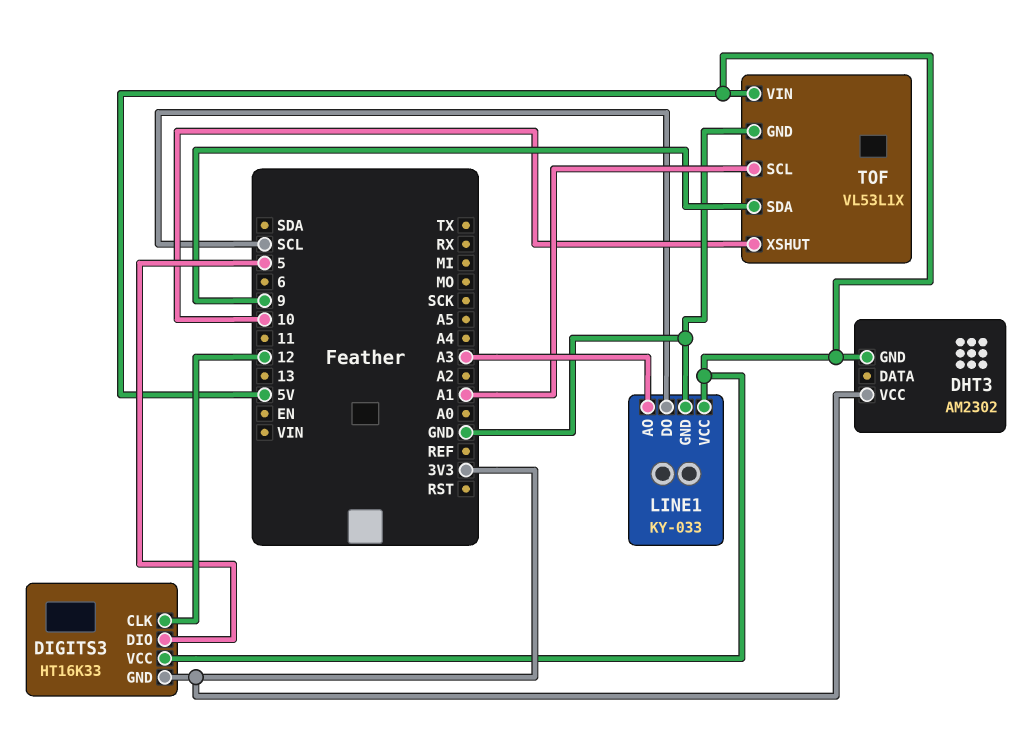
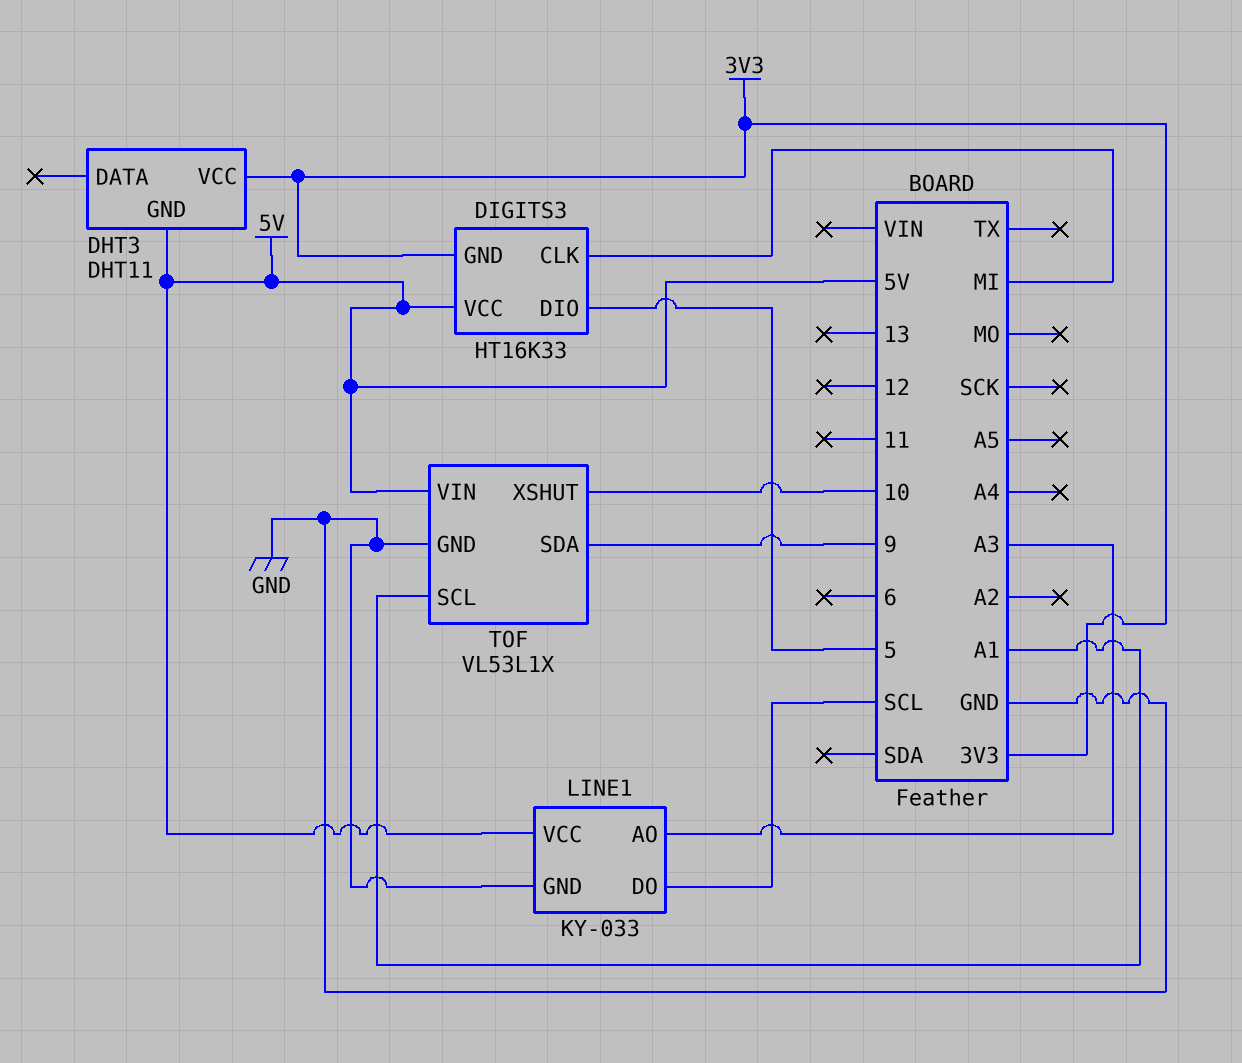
DHT3: AM2302 -> DHT11
DIGITS3 pin CLK: 12 -> MI

